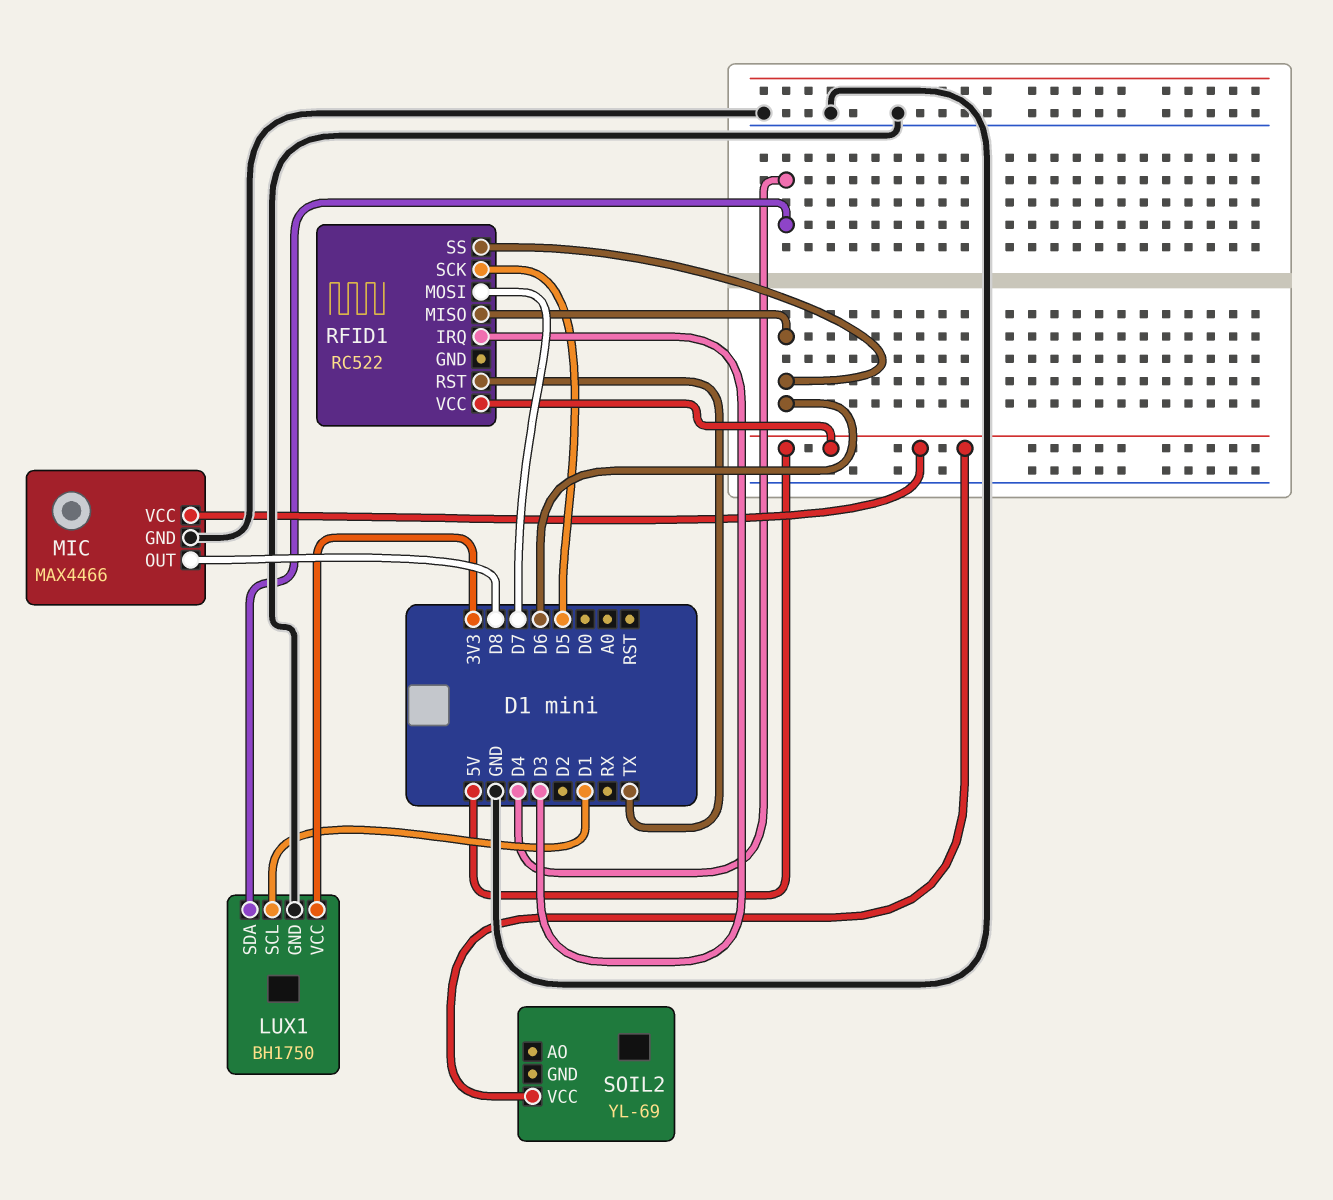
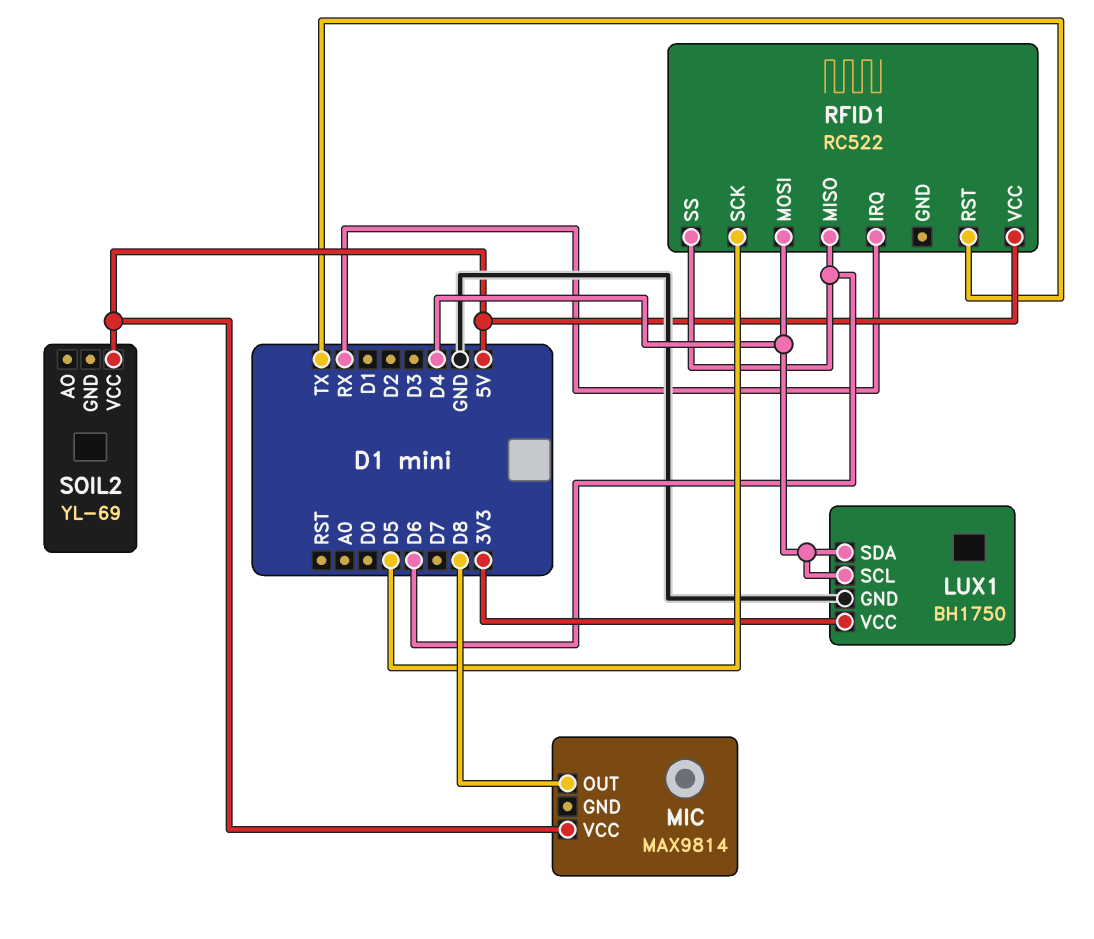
LUX1 pin SCL: D1 -> D4
MIC: MAX4466 -> MAX9814
MIC pin GND: GND -> none
RFID1 pin IRQ: D3 -> RX
RFID1 pin MOSI: D7 -> D4

